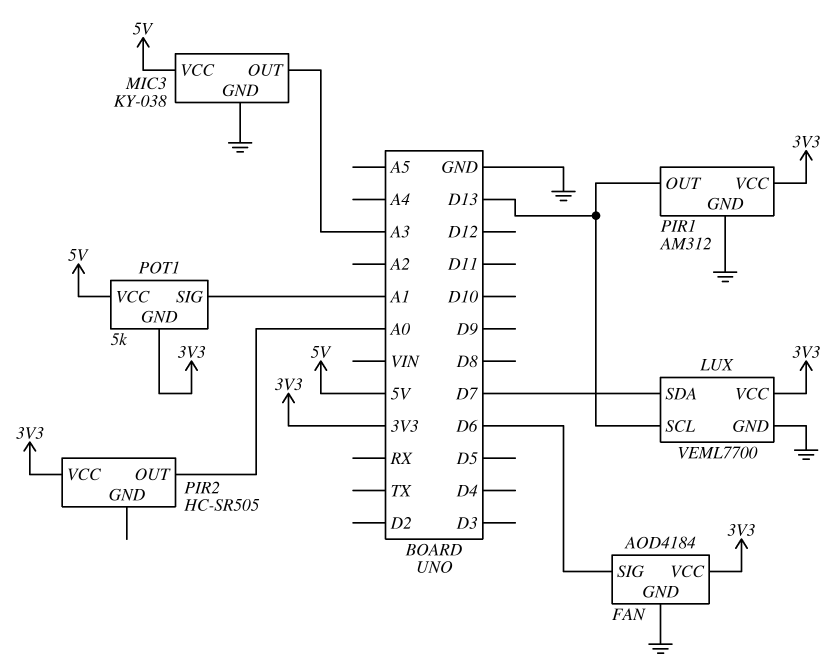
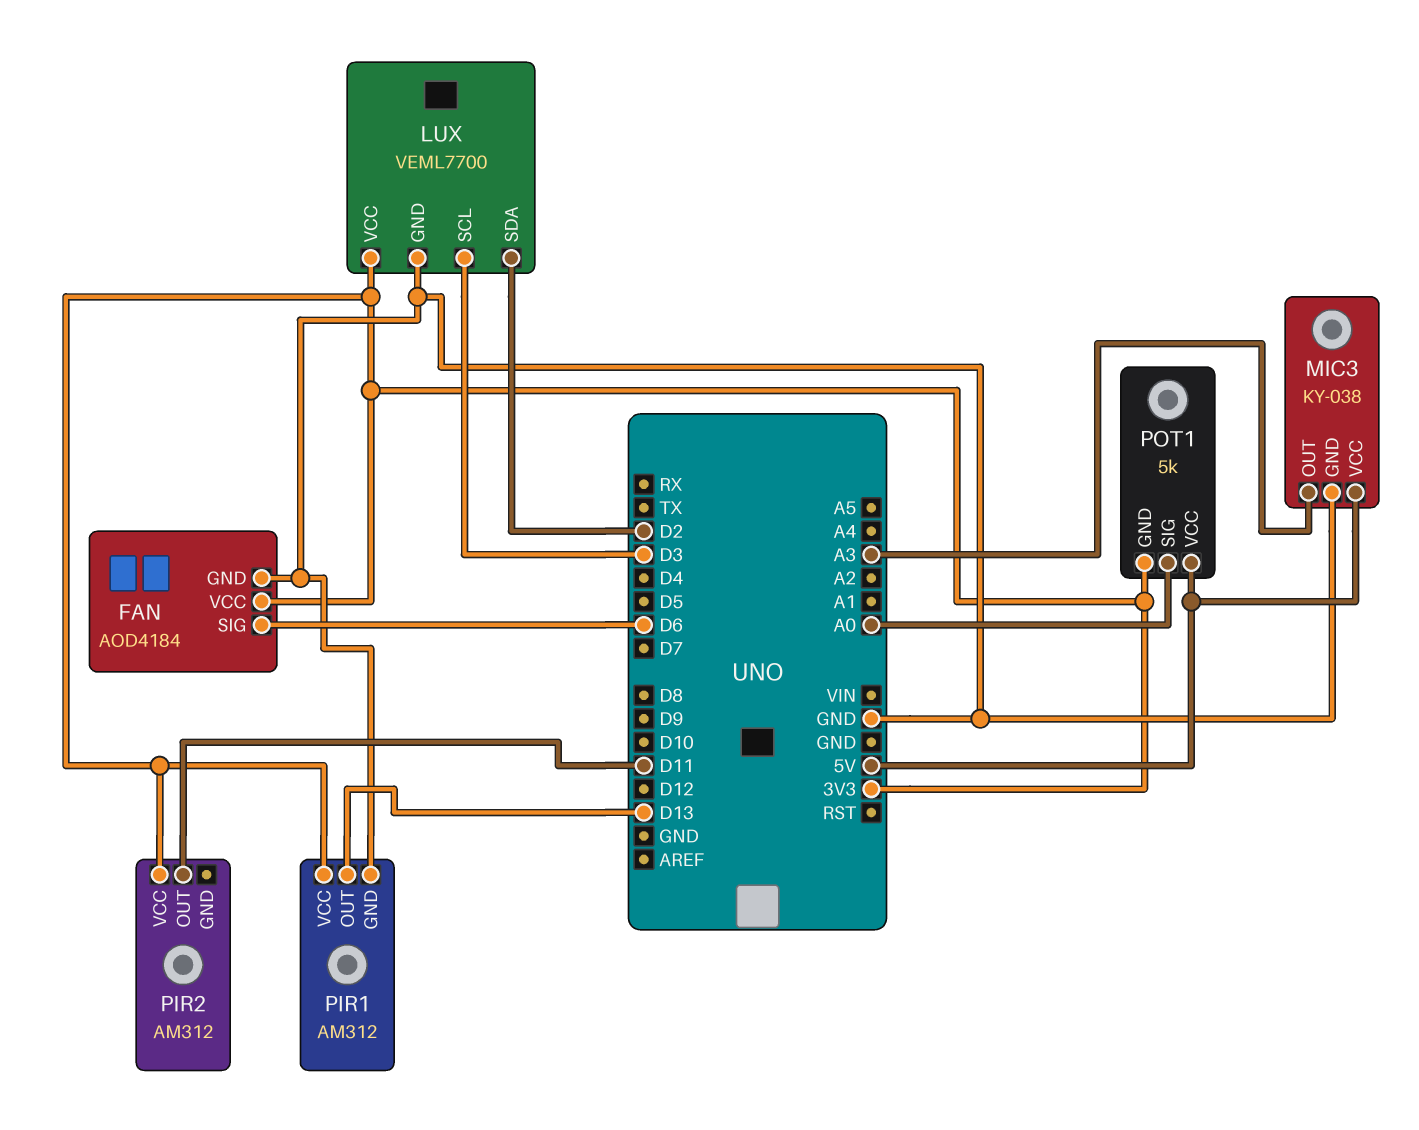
LUX pin SCL: D13 -> D3
LUX pin SDA: D7 -> D2
PIR2: HC-SR505 -> AM312
PIR2 pin OUT: A0 -> D11
POT1 pin SIG: A1 -> A0

